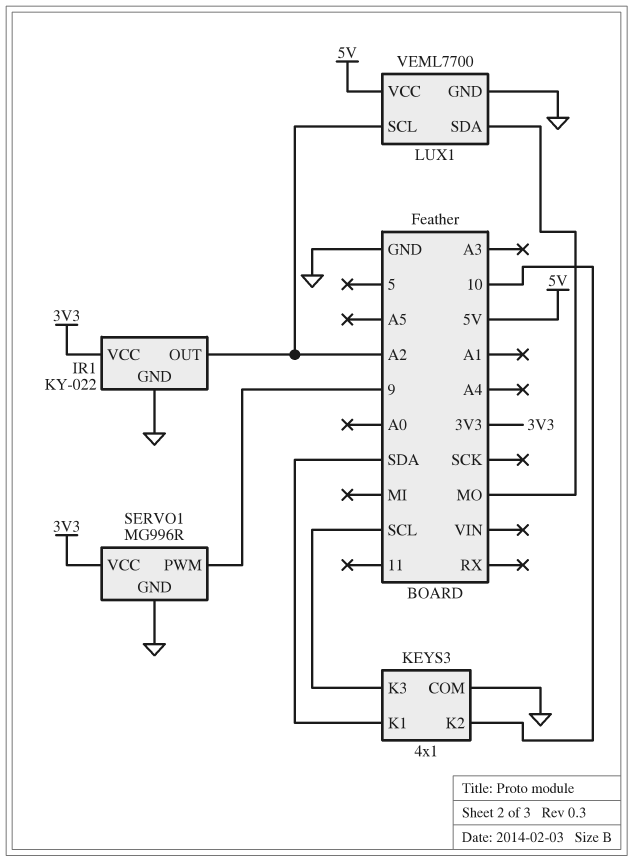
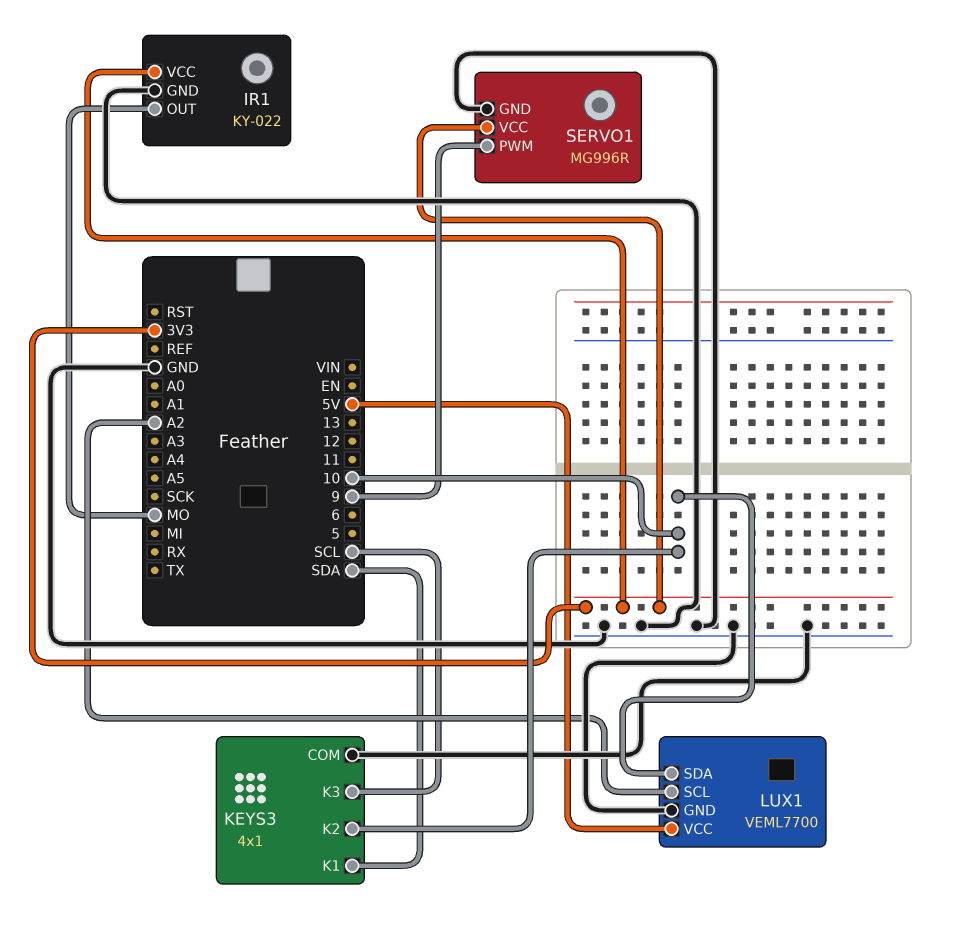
IR1 pin OUT: A2 -> MO
LUX1 pin SDA: MO -> 10

